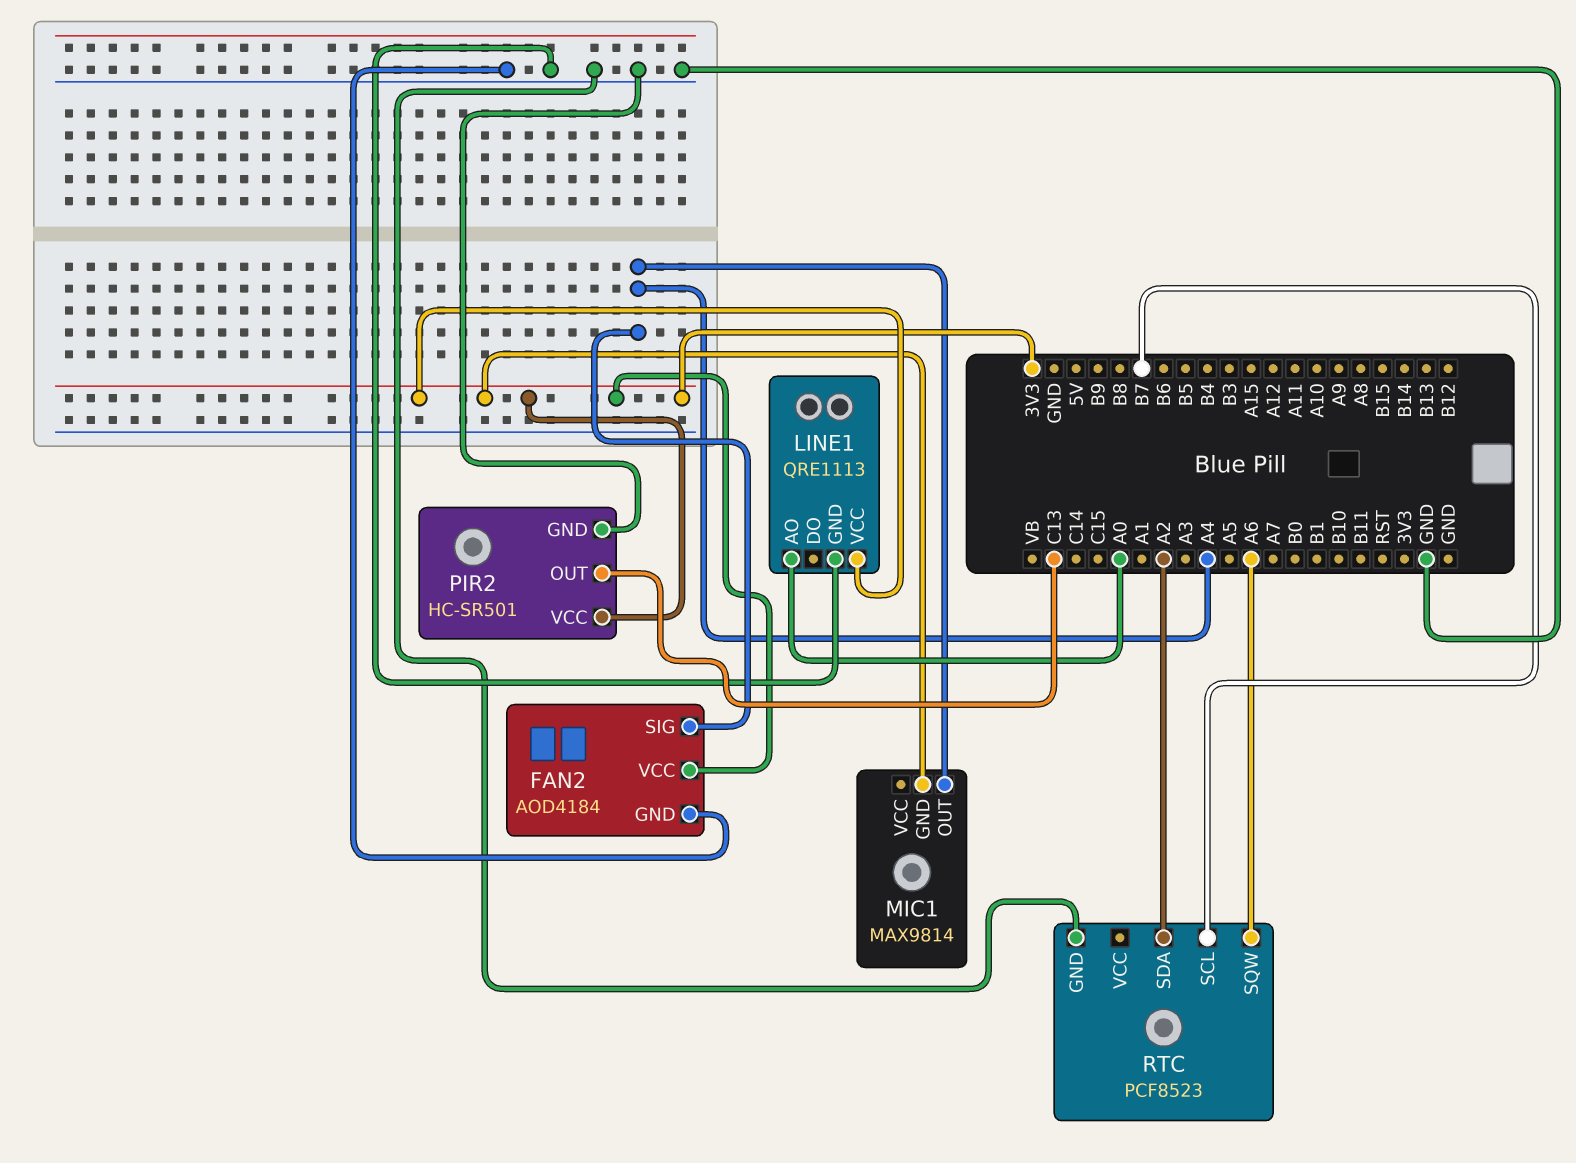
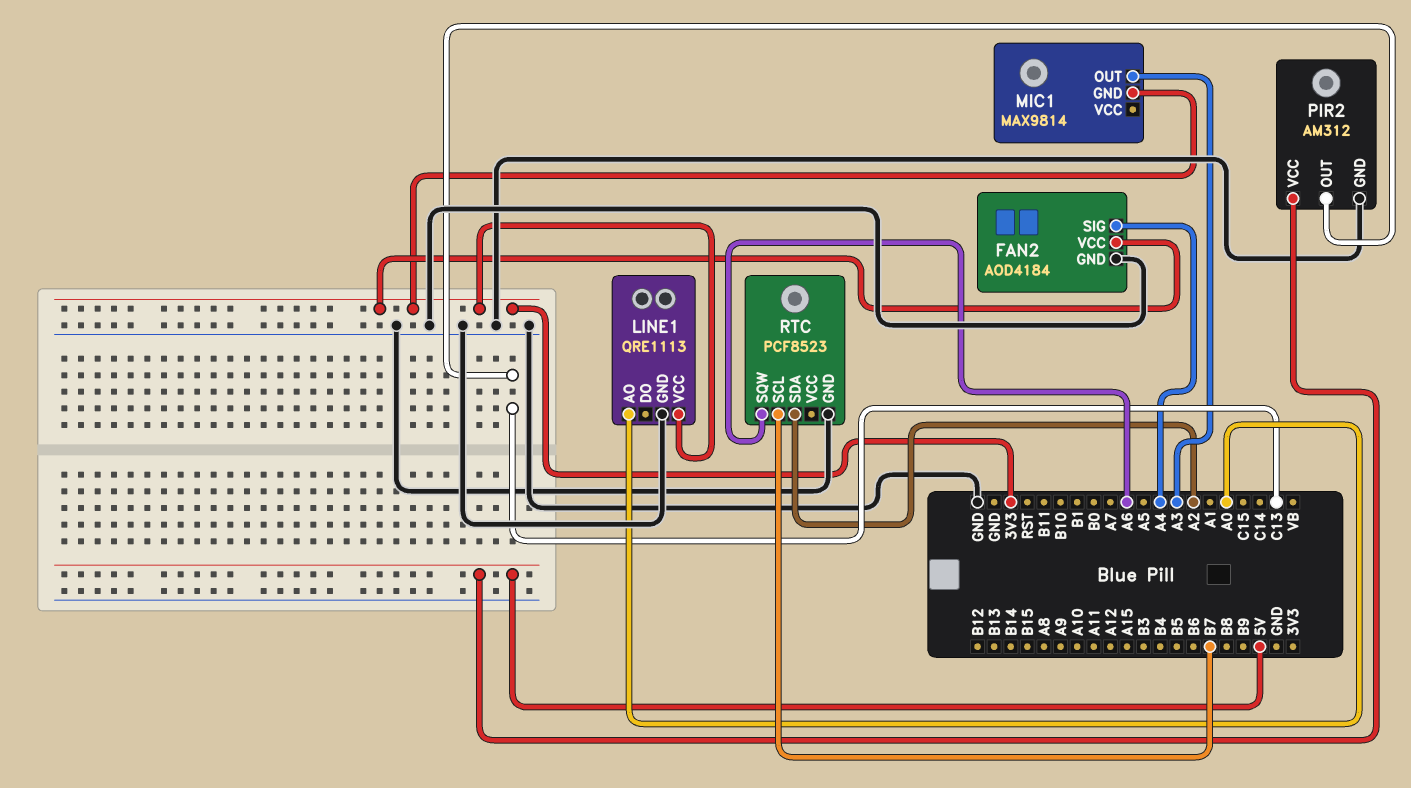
MIC1 pin OUT: A4 -> A3
PIR2: HC-SR501 -> AM312
PIR2 pin VCC: 3V3 -> 5V

